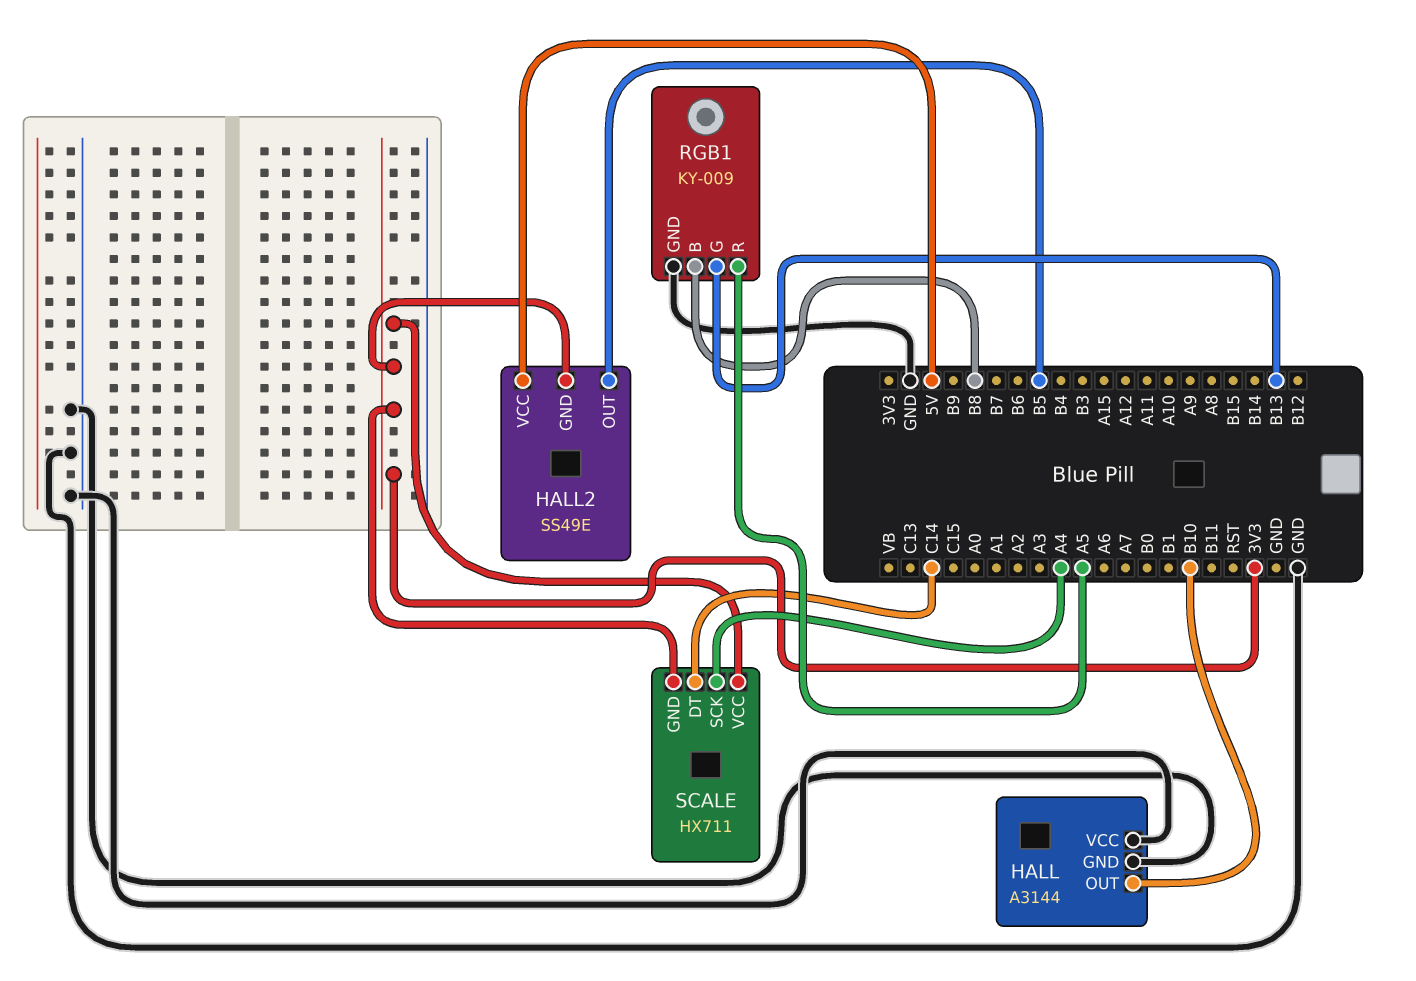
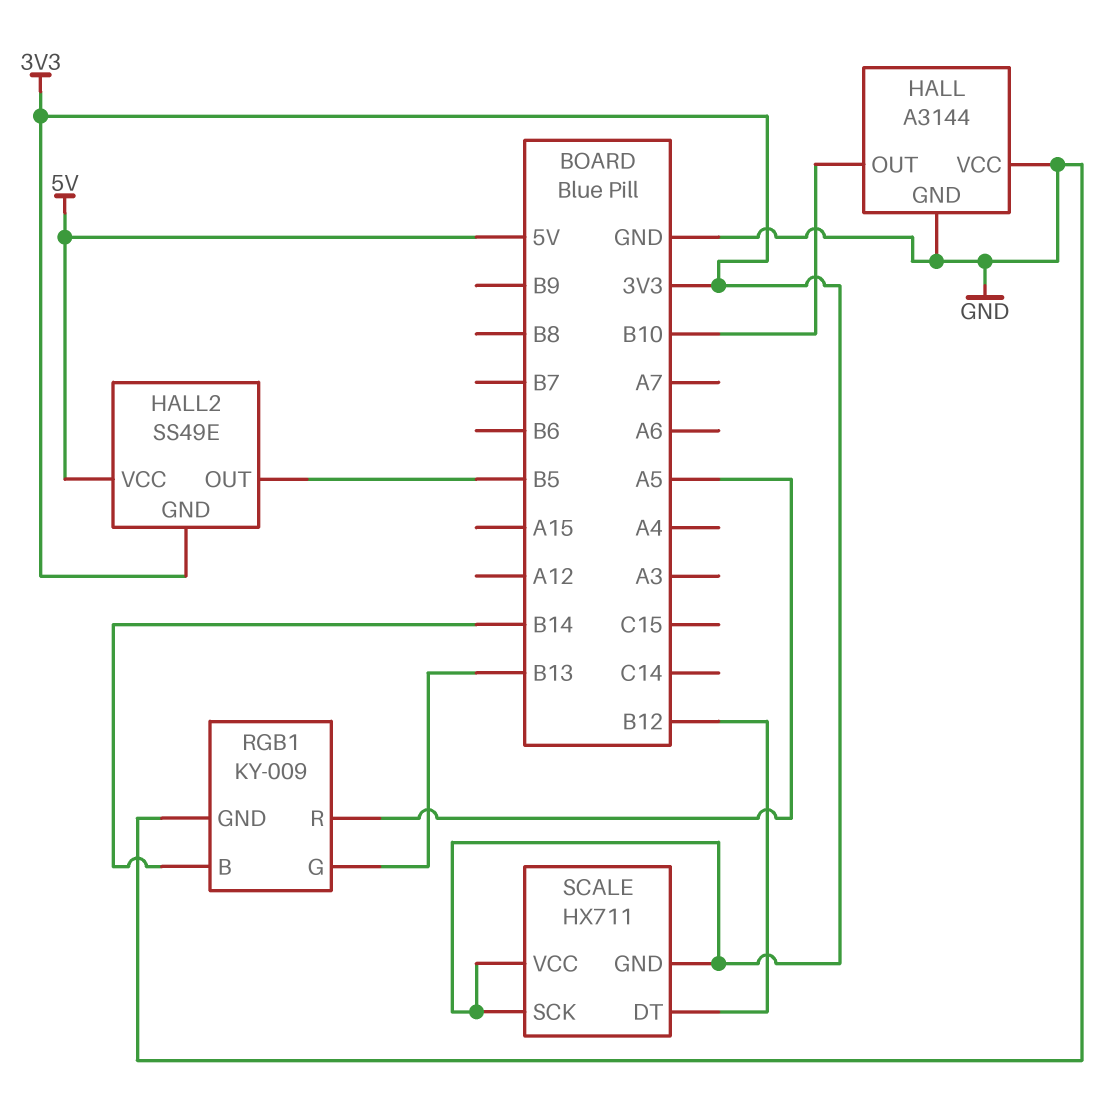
RGB1 pin B: B8 -> B14
SCALE pin DT: C14 -> B12
SCALE pin SCK: A4 -> 3V3

